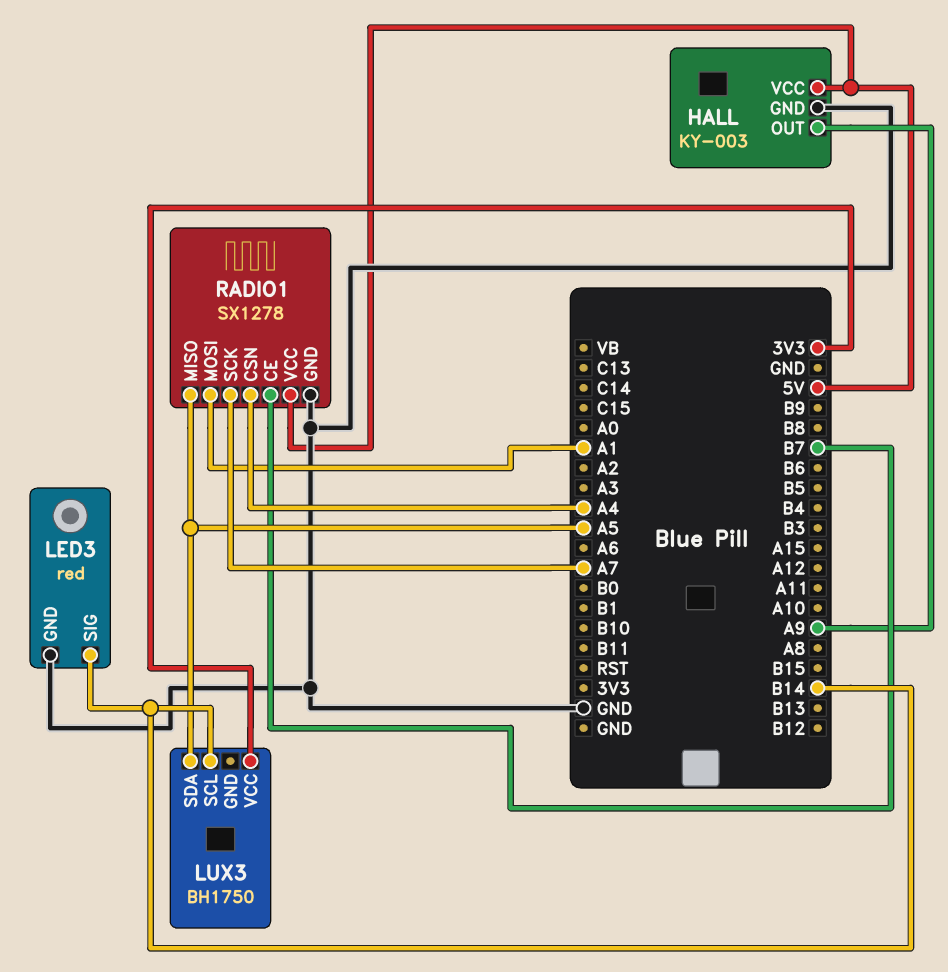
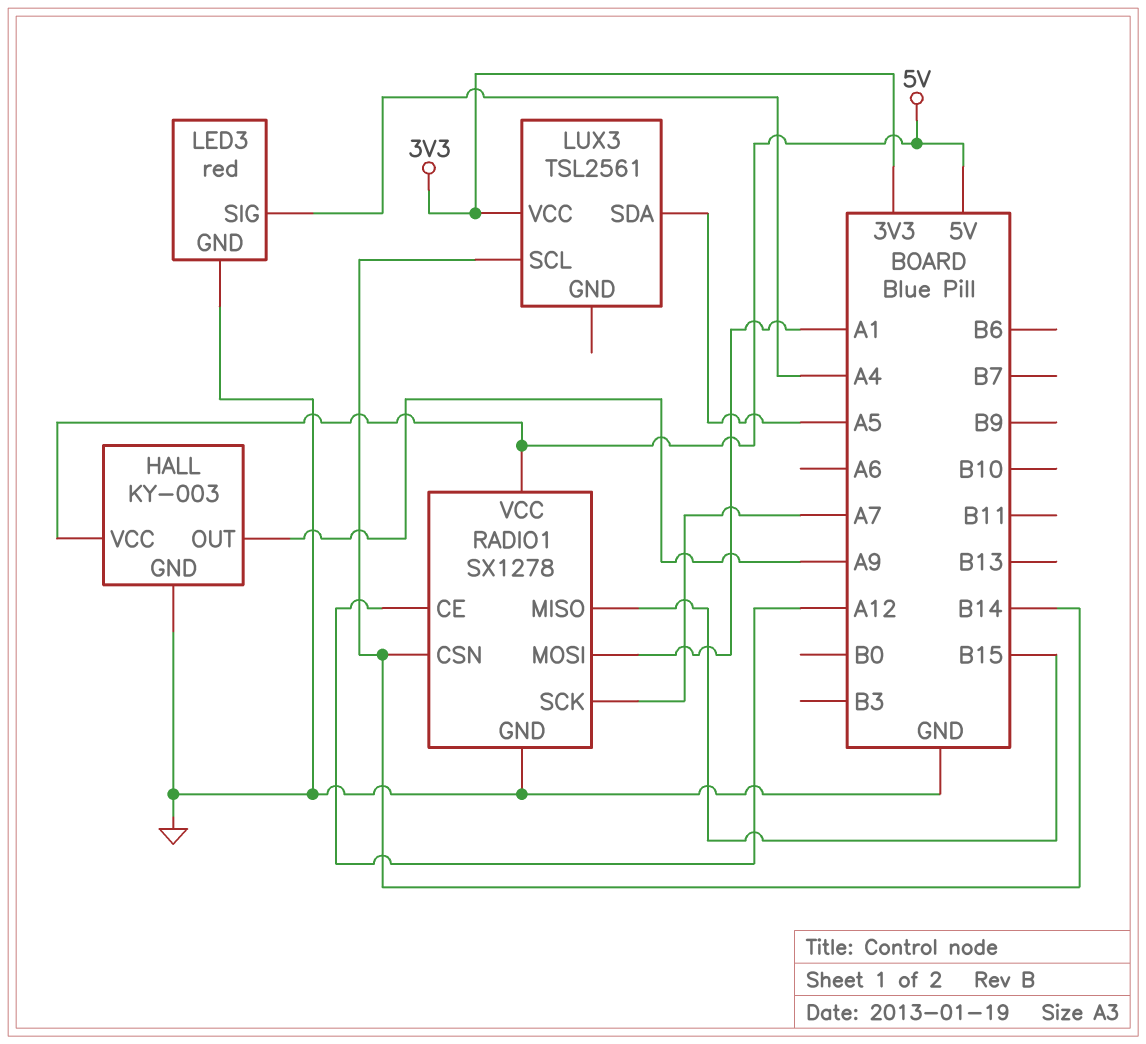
LED3 pin SIG: B14 -> A4
LUX3: BH1750 -> TSL2561
RADIO1 pin CE: B7 -> A12
RADIO1 pin CSN: A4 -> B14
RADIO1 pin MISO: A5 -> B15

